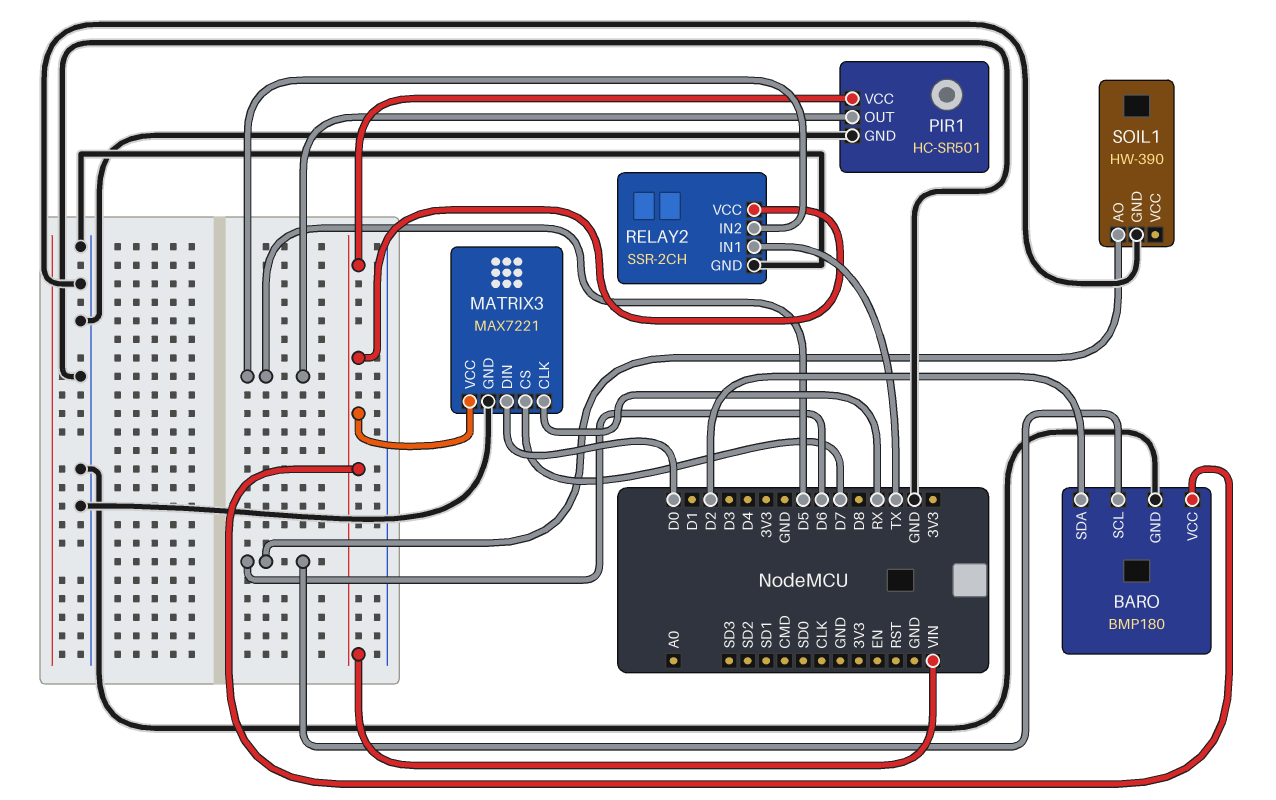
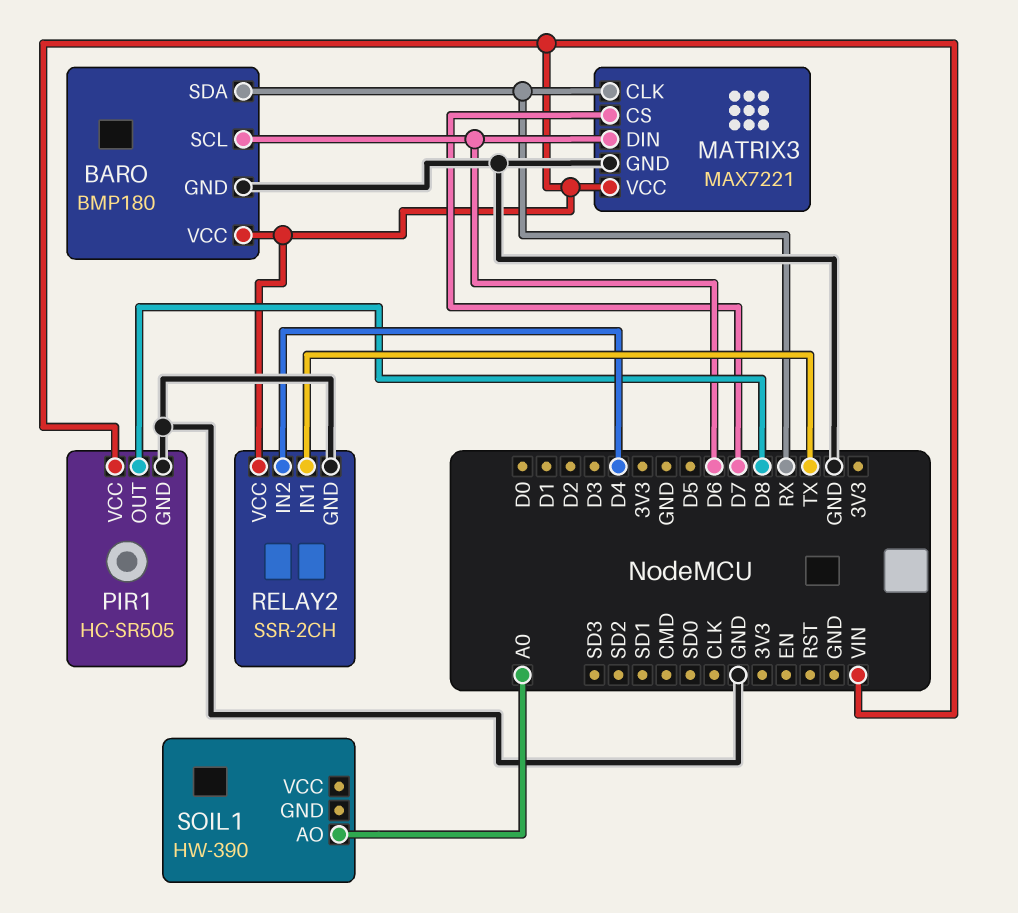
BARO pin SDA: D2 -> RX
MATRIX3 pin DIN: D0 -> D6
PIR1: HC-SR501 -> HC-SR505
PIR1 pin OUT: D5 -> D8
RELAY2 pin IN2: D5 -> D4
SOIL1 pin AO: D6 -> A0
SOIL1 pin GND: GND -> none

